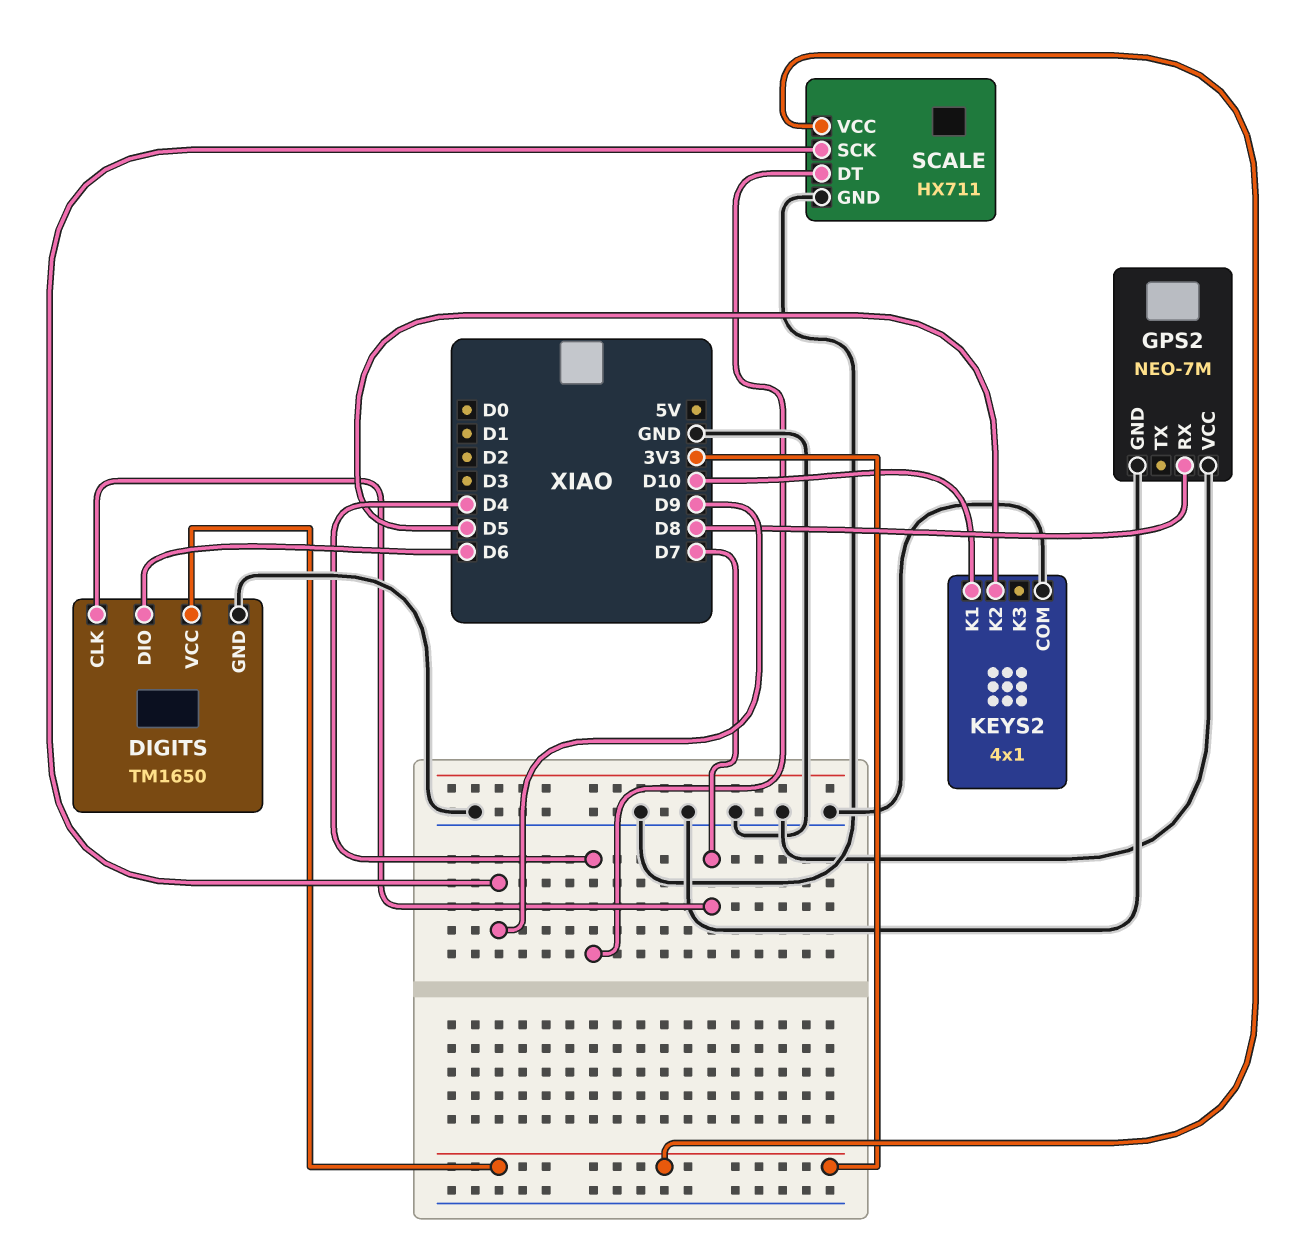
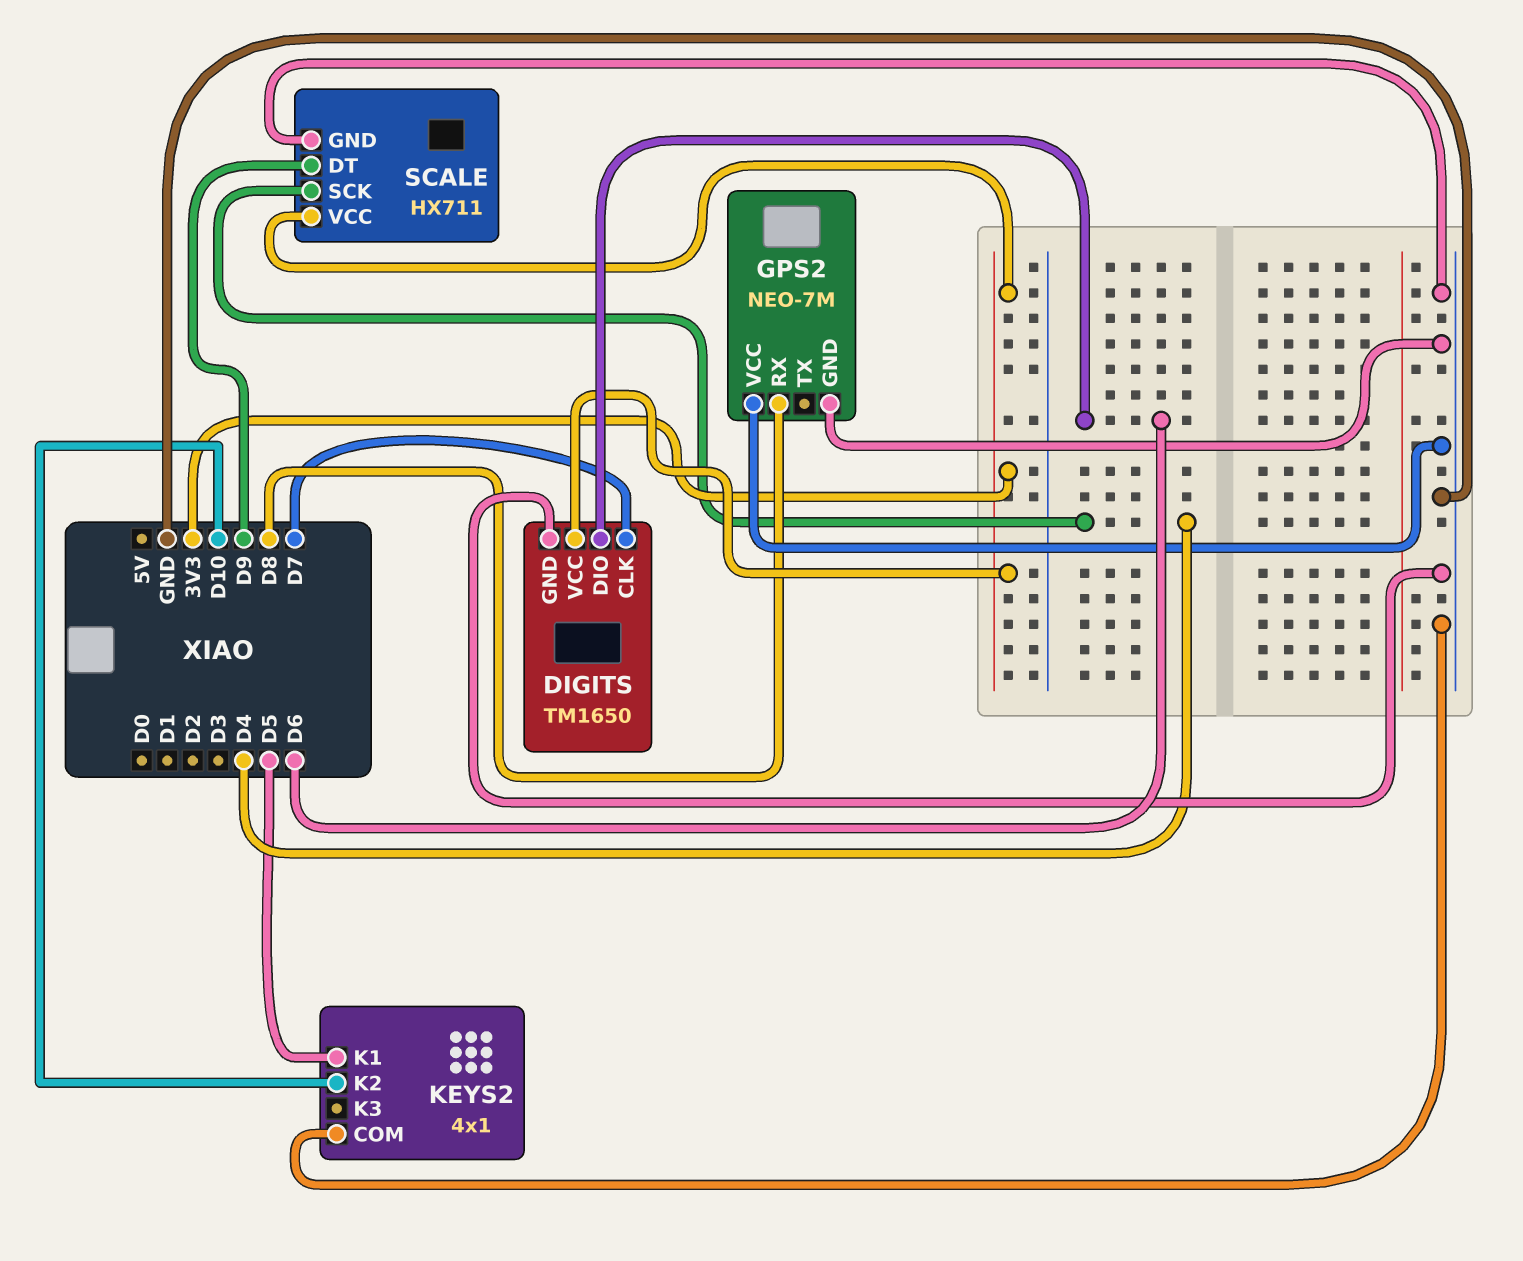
KEYS2 pin K1: D10 -> D5
KEYS2 pin K2: D5 -> D10
SCALE pin DT: D4 -> D9
SCALE pin SCK: D9 -> D4

